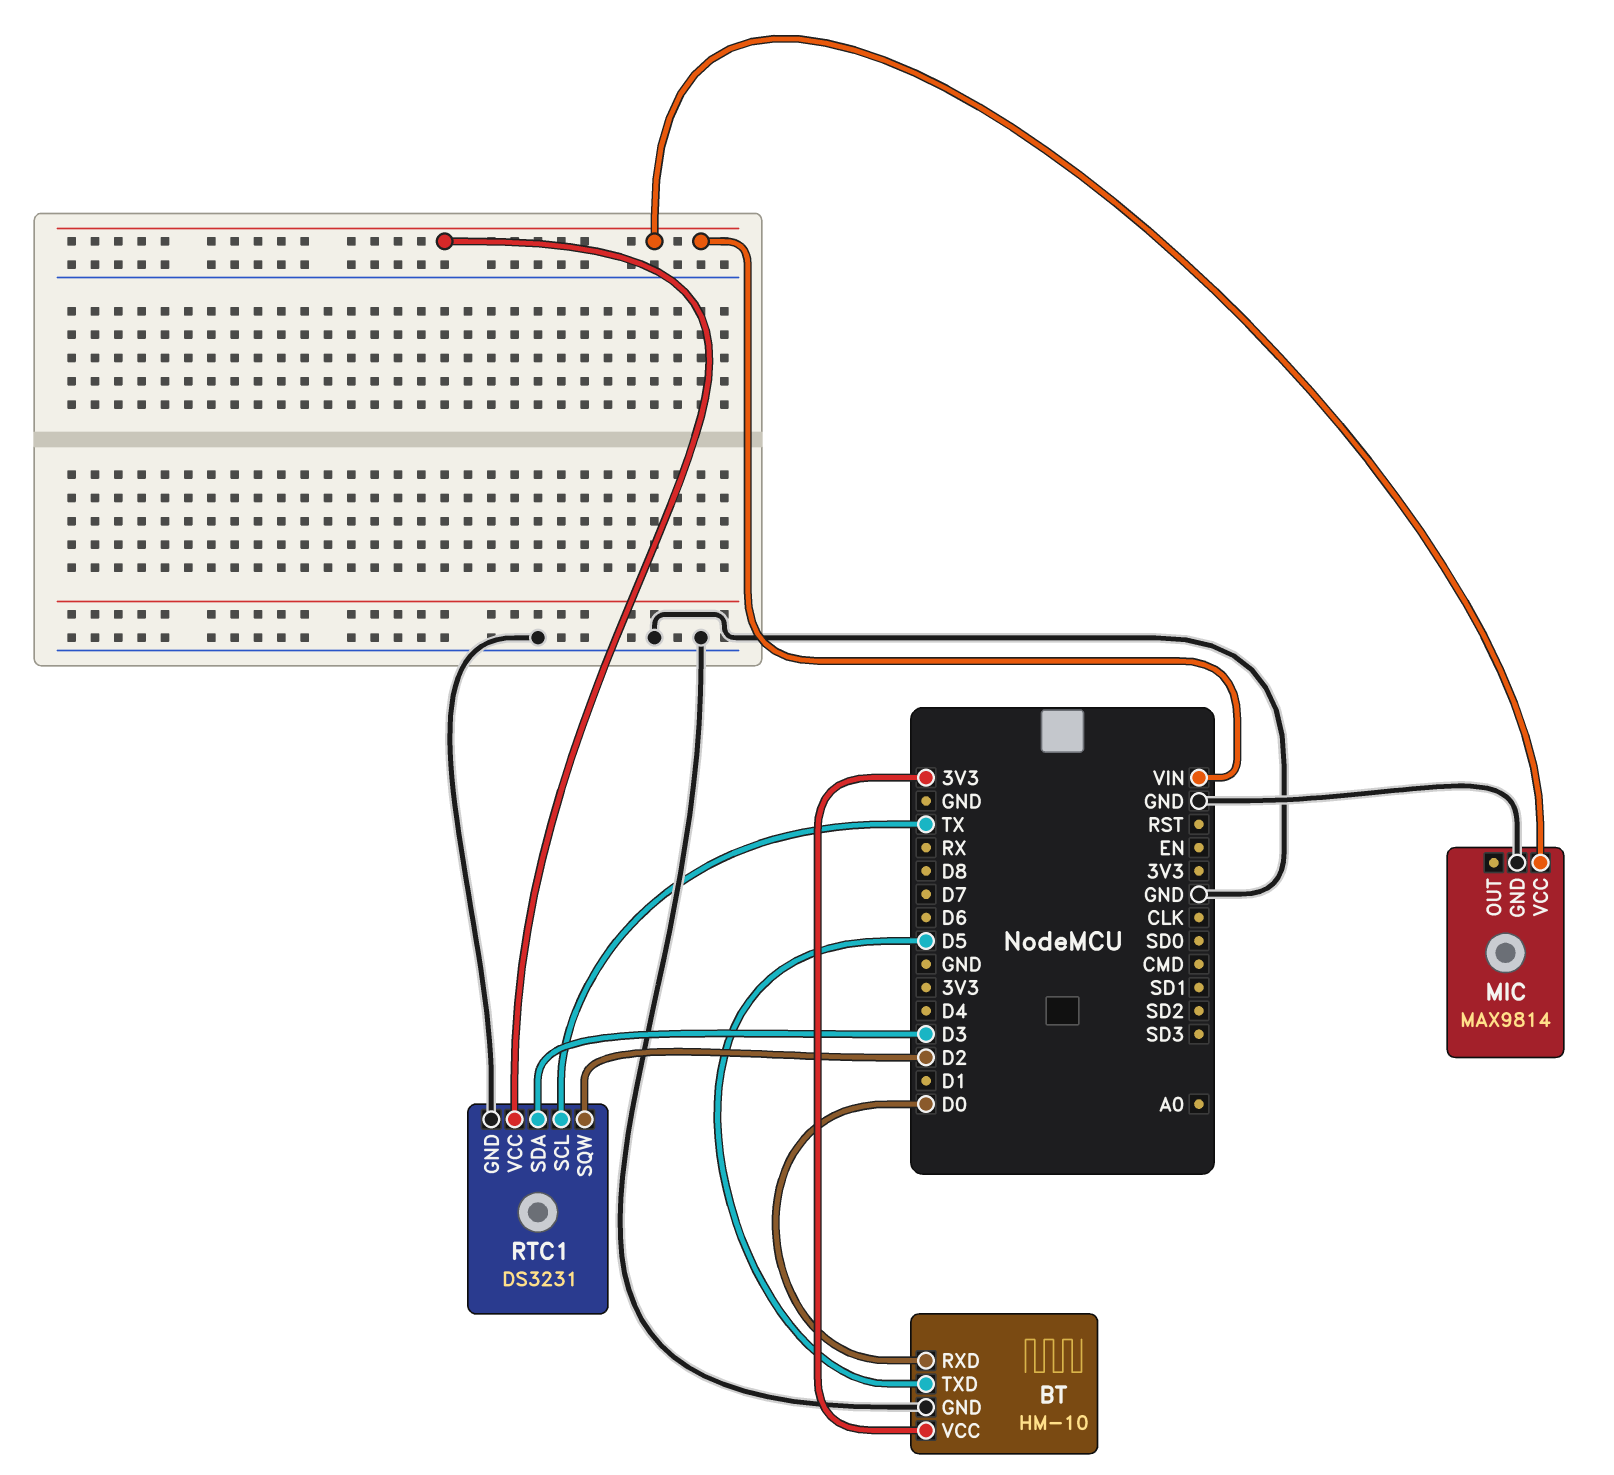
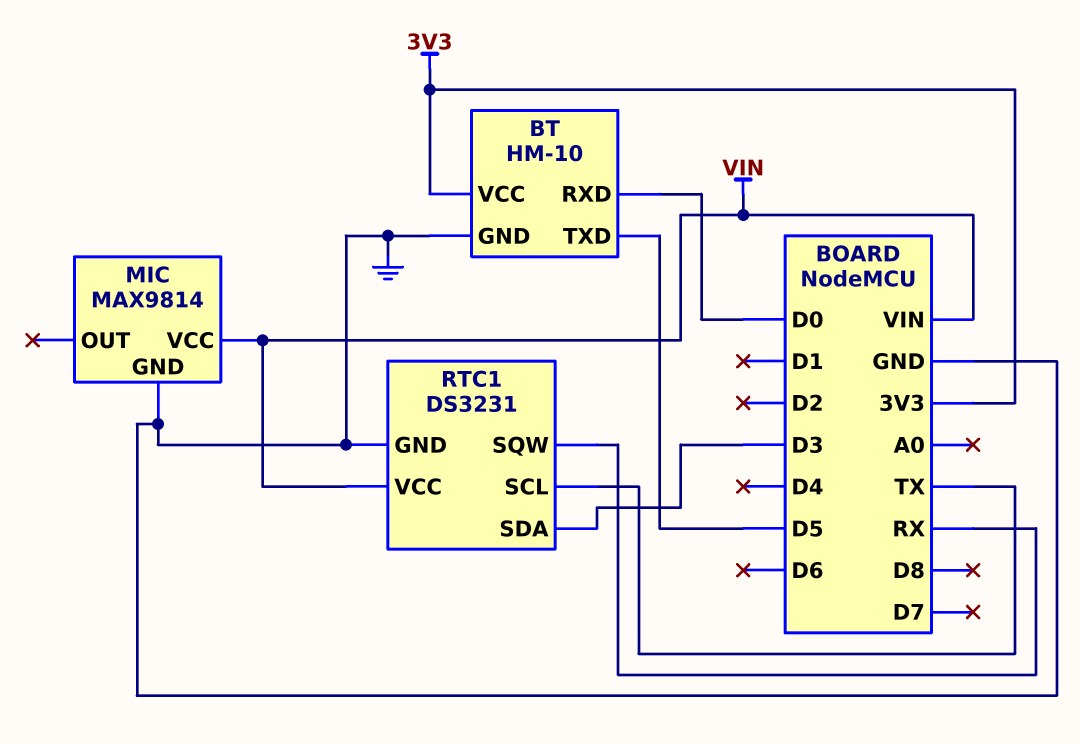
RTC1 pin SQW: D2 -> RX

